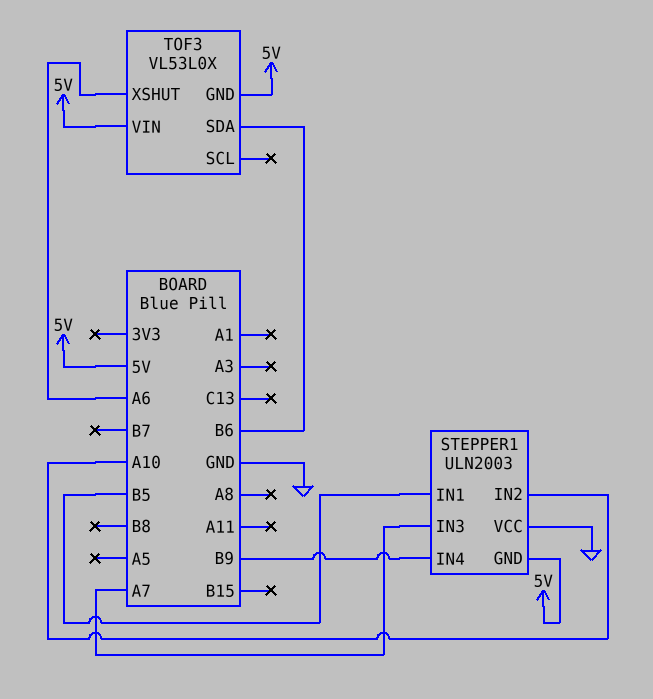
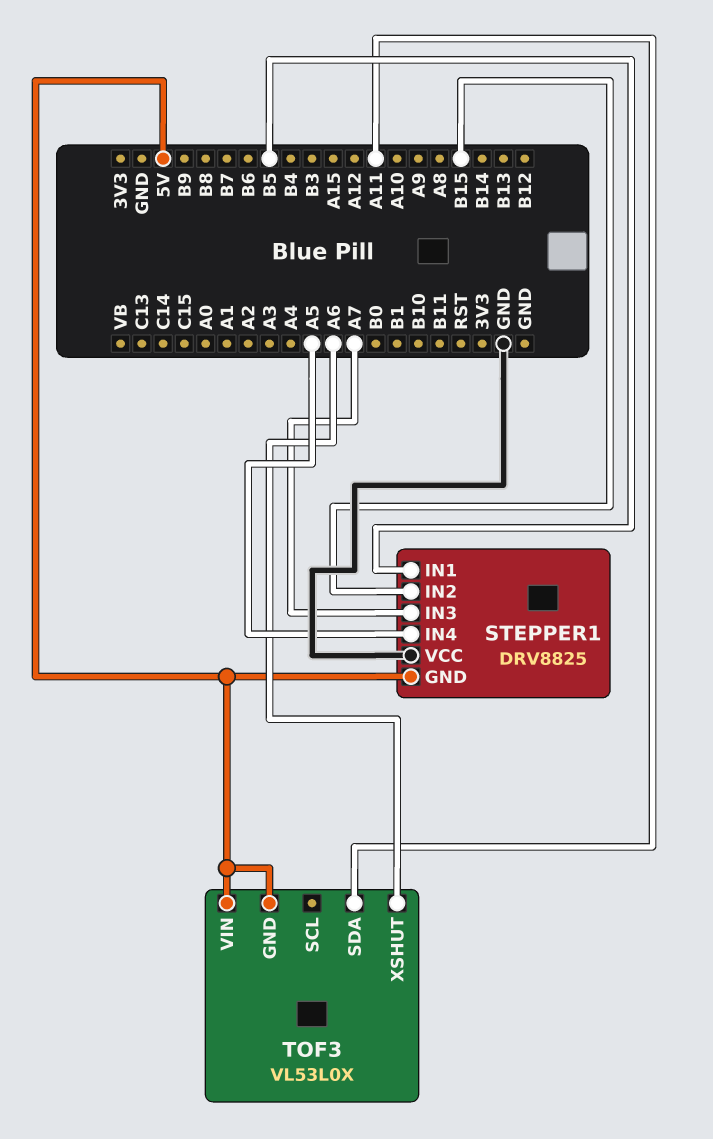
STEPPER1: ULN2003 -> DRV8825
STEPPER1 pin IN2: A10 -> B15
STEPPER1 pin IN4: B9 -> A5
TOF3 pin SDA: B6 -> A11

